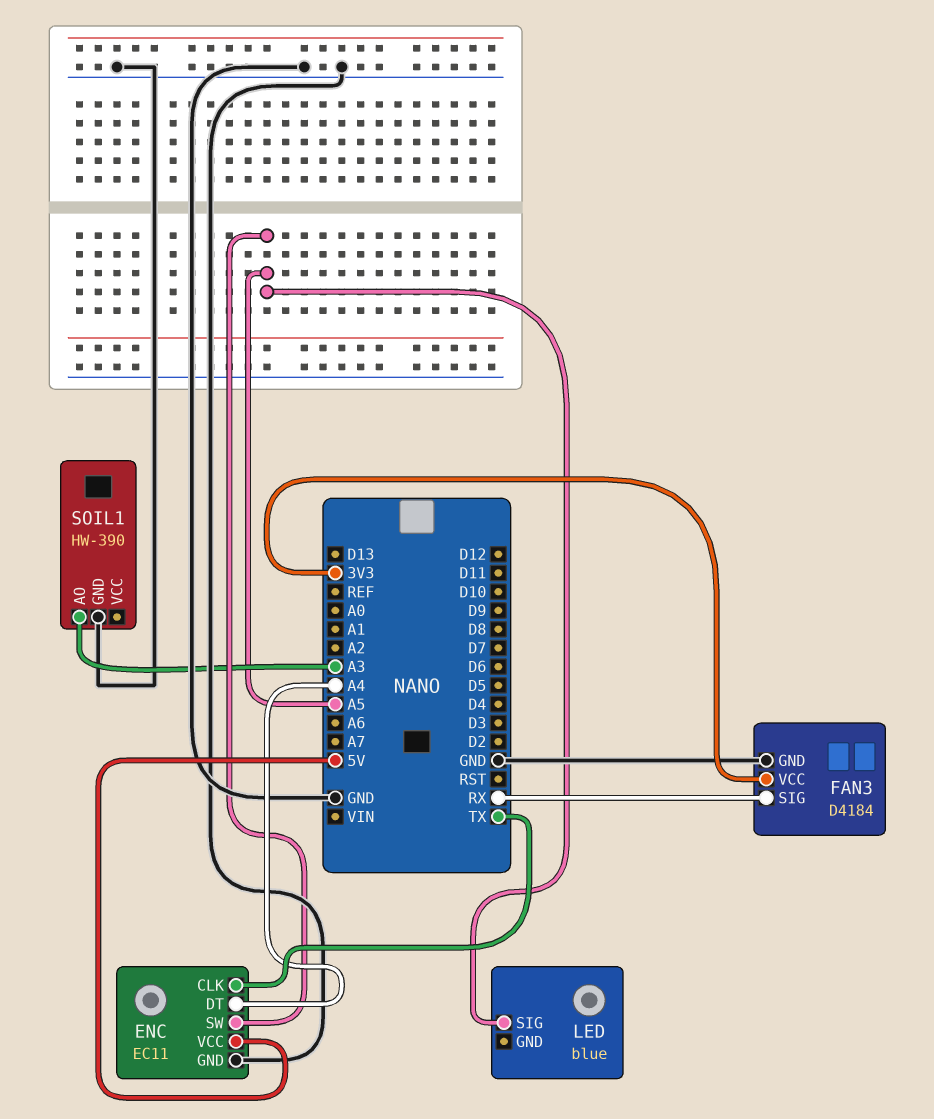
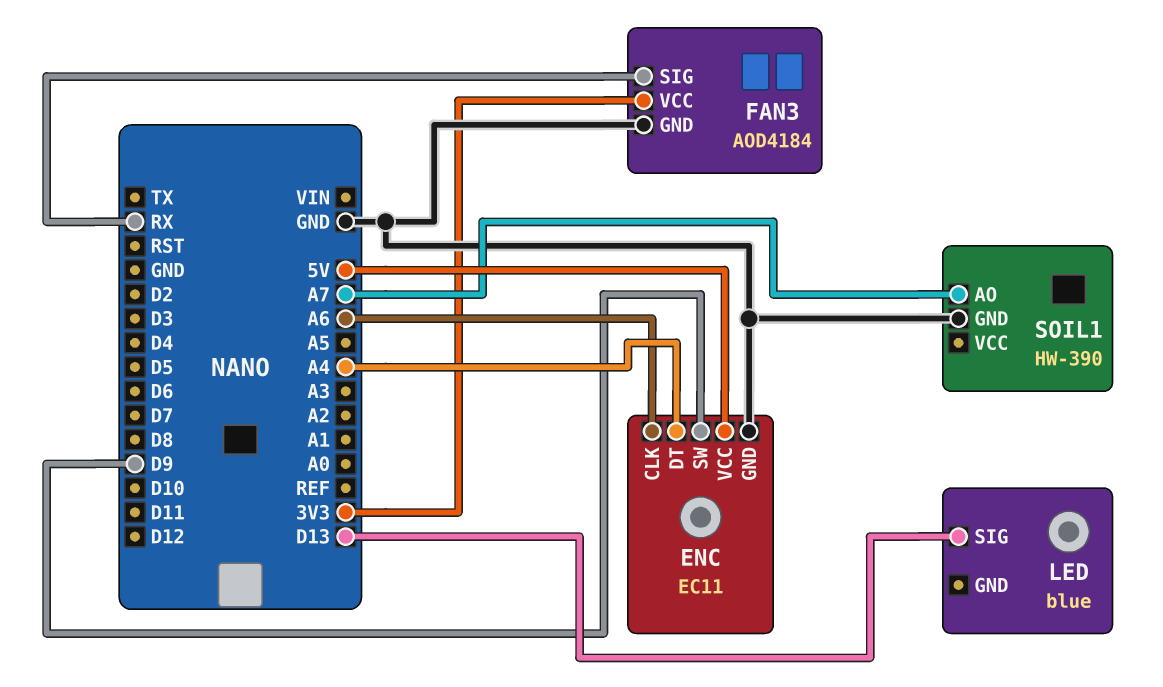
ENC pin CLK: TX -> A6
ENC pin SW: A5 -> D9
FAN3: D4184 -> AOD4184
LED pin SIG: A5 -> D13
SOIL1 pin AO: A3 -> A7

